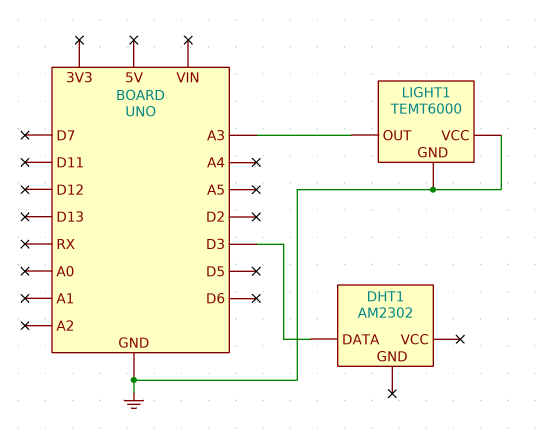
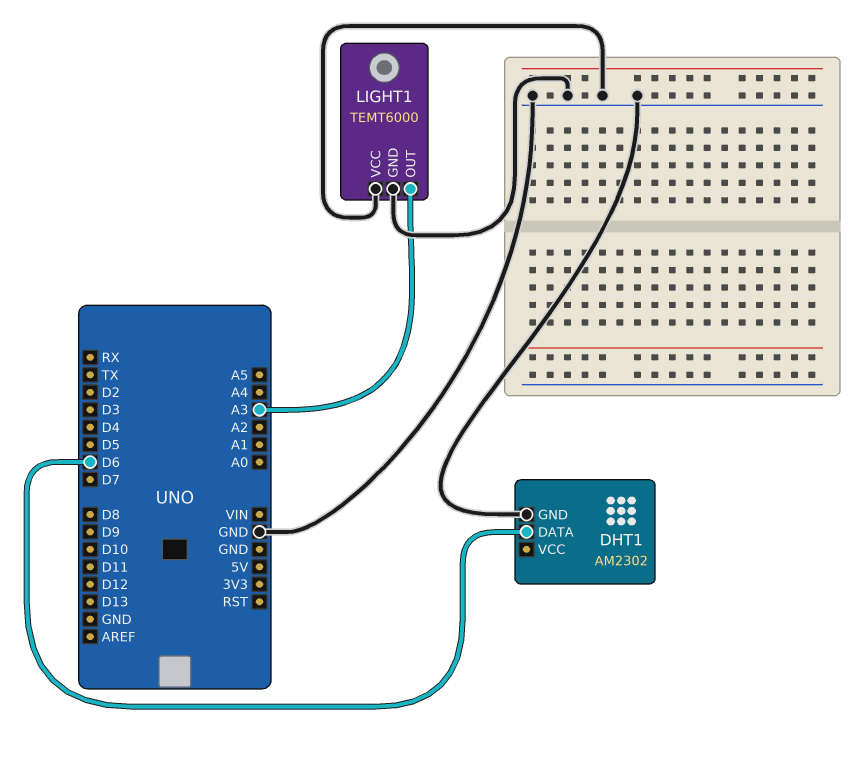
DHT1 pin DATA: D3 -> D6
DHT1 pin GND: none -> GND

